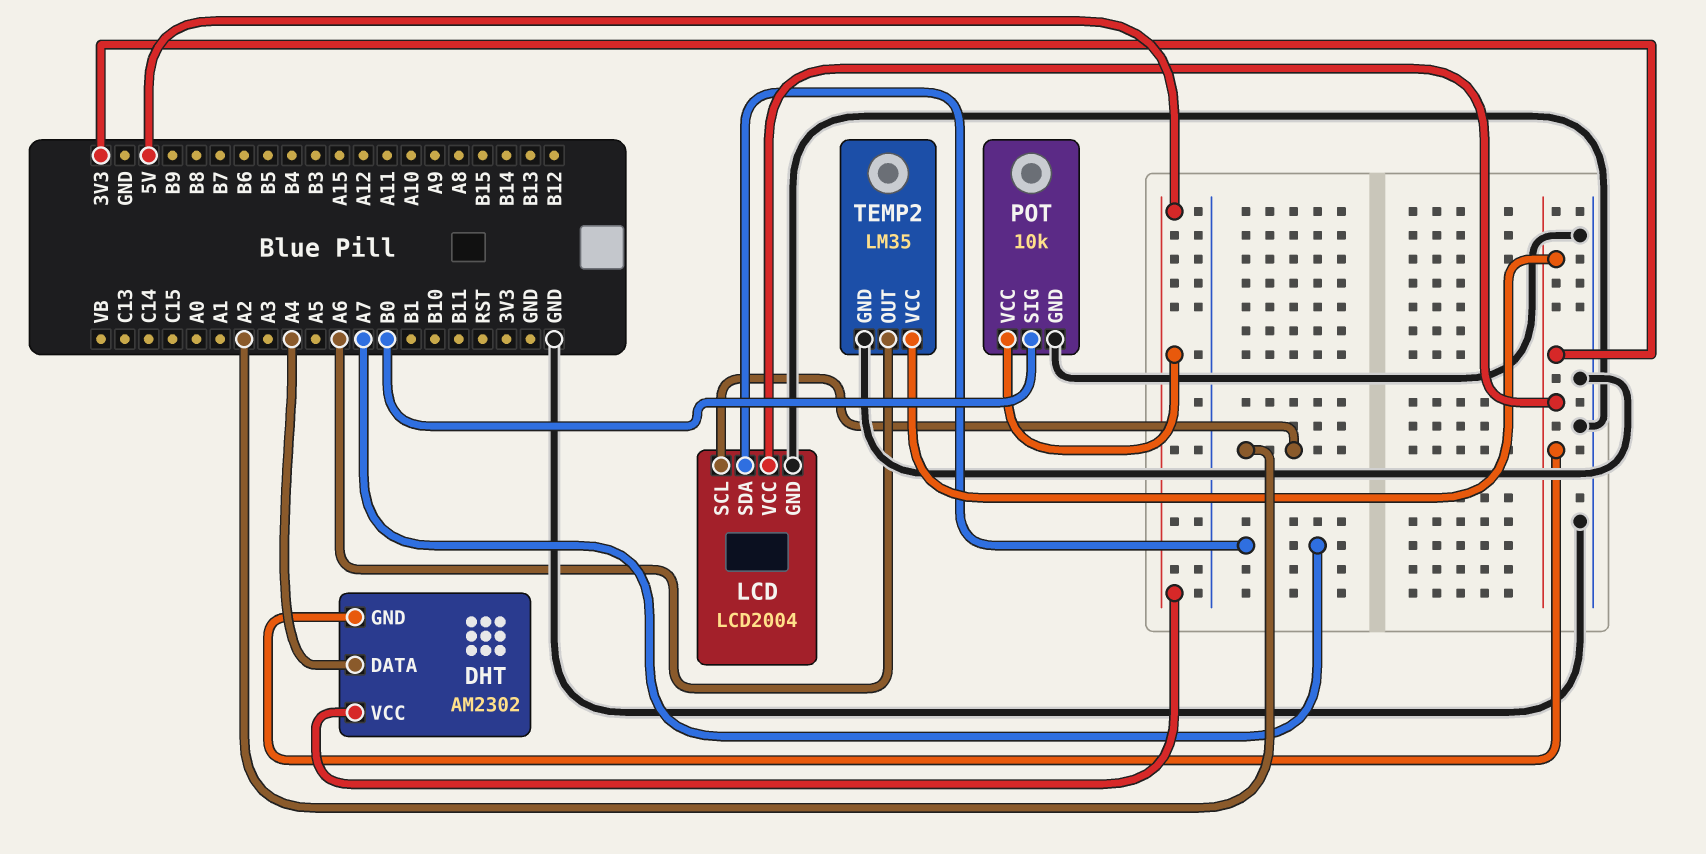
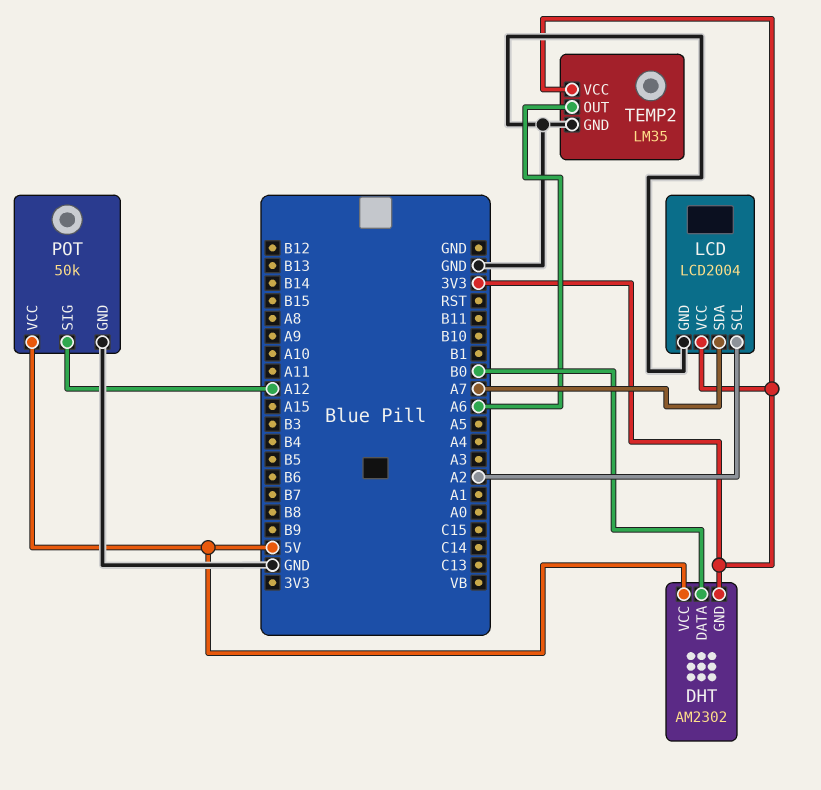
DHT pin DATA: A4 -> B0
POT: 10k -> 50k
POT pin SIG: B0 -> A12

